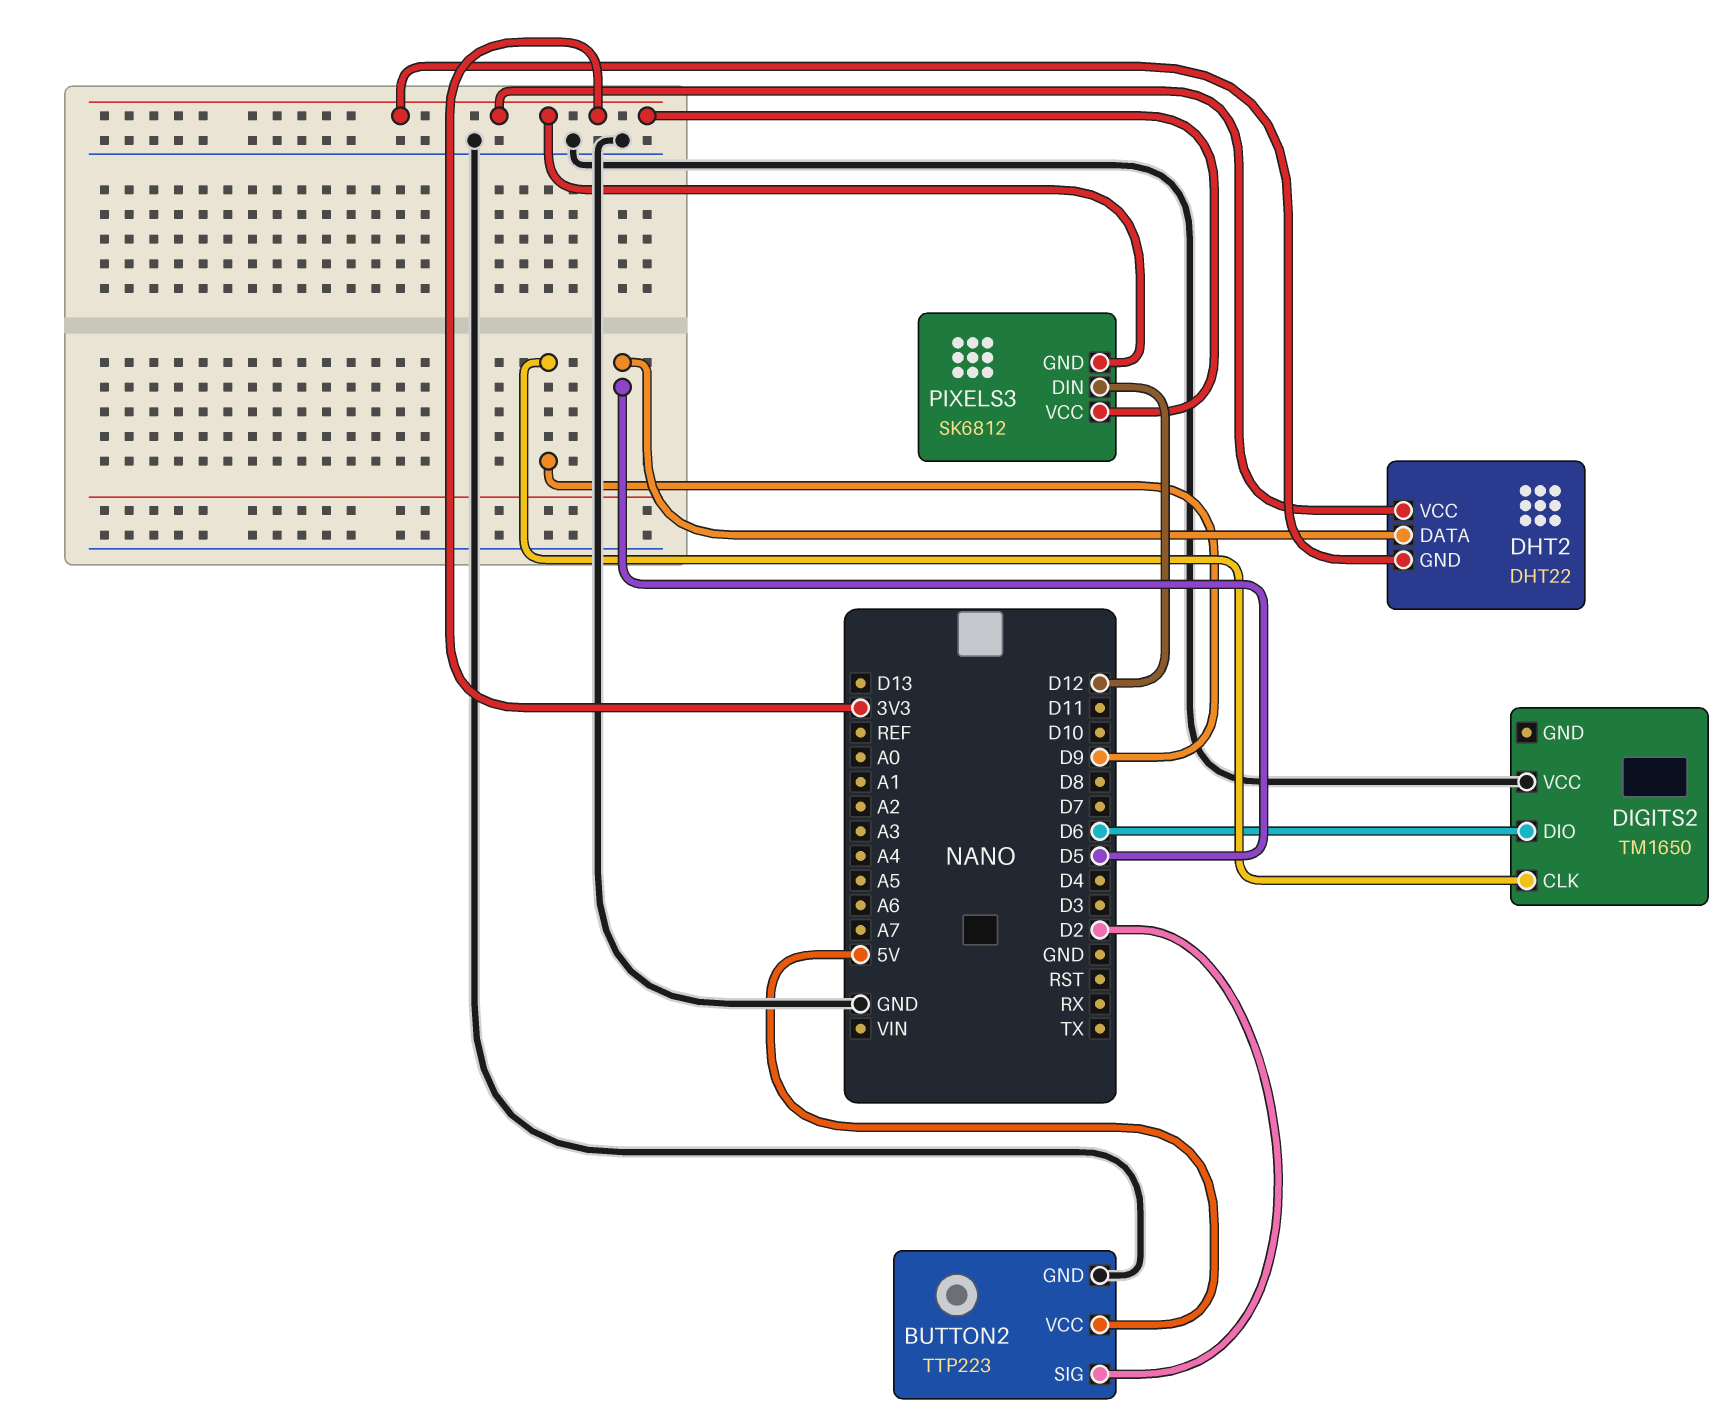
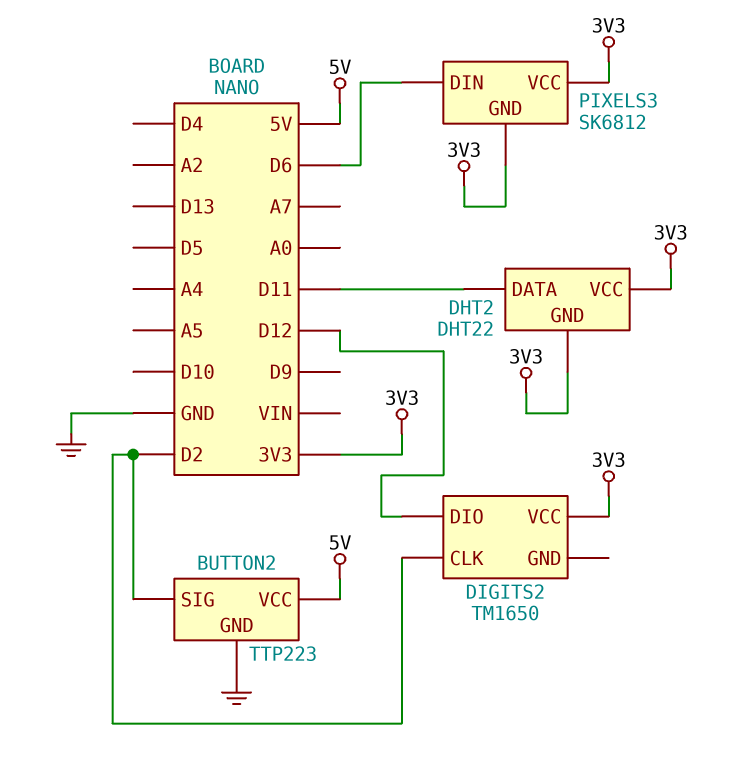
DHT2 pin DATA: D5 -> D11
DIGITS2 pin CLK: D9 -> D2
DIGITS2 pin DIO: D6 -> D12
DIGITS2 pin VCC: GND -> 3V3
PIXELS3 pin DIN: D12 -> D6

